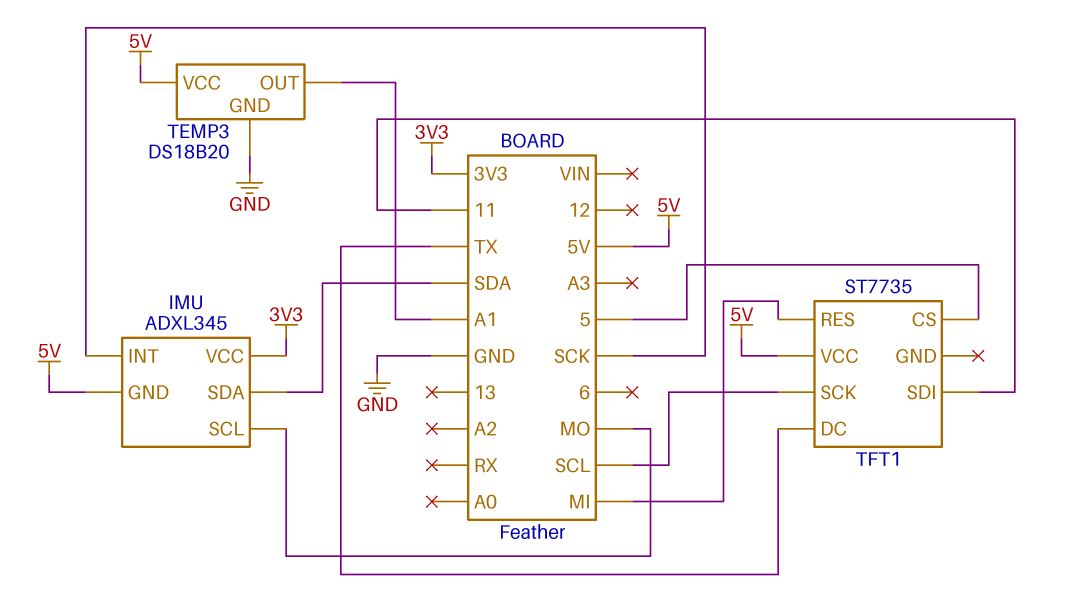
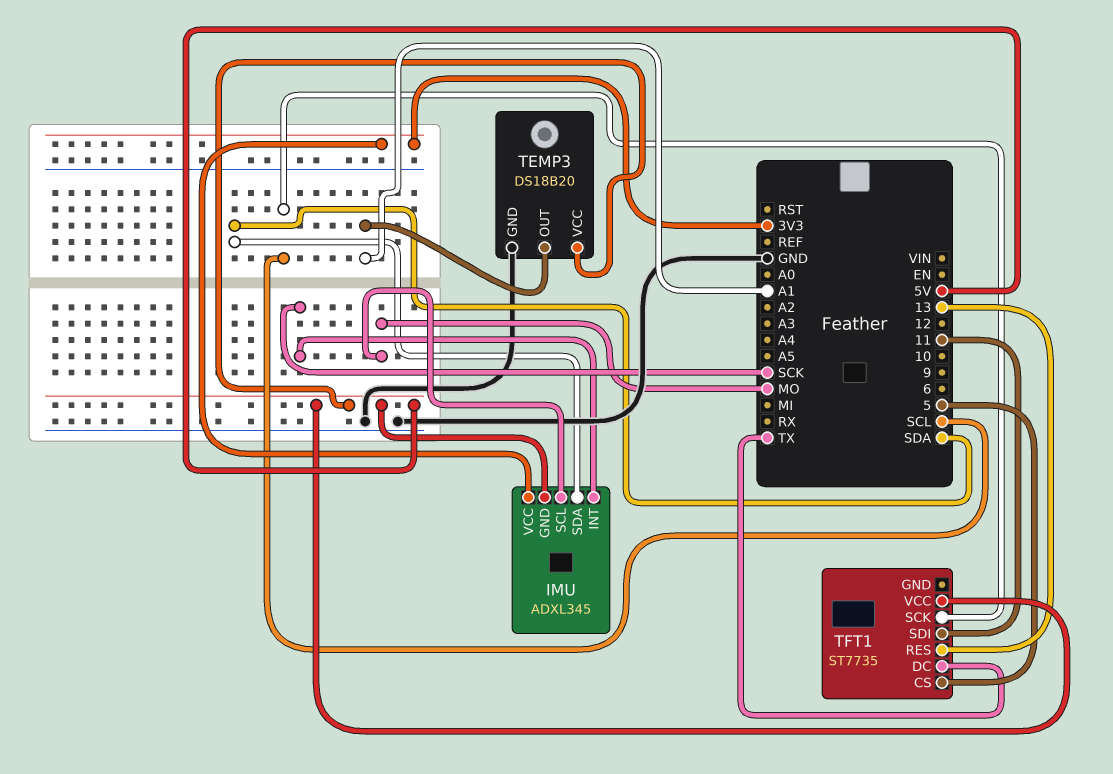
TFT1 pin RES: MI -> 13

